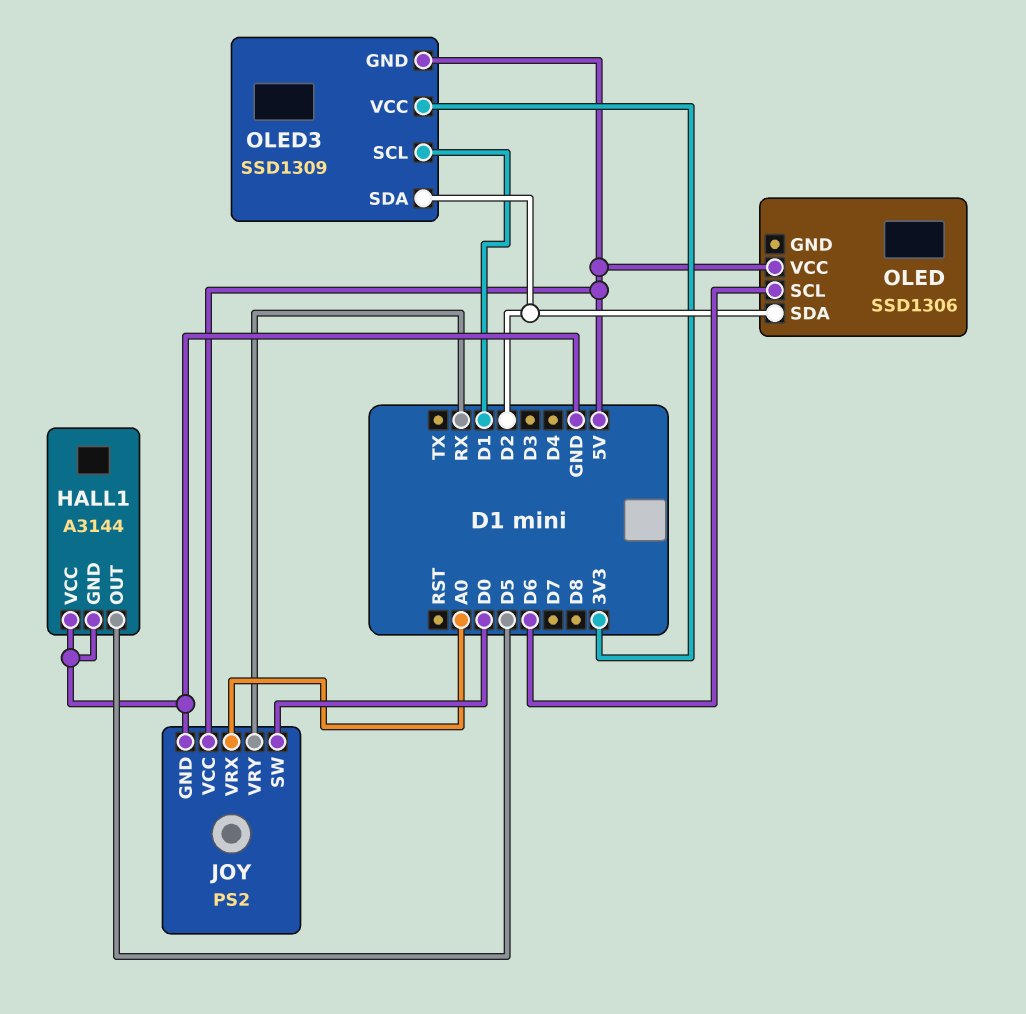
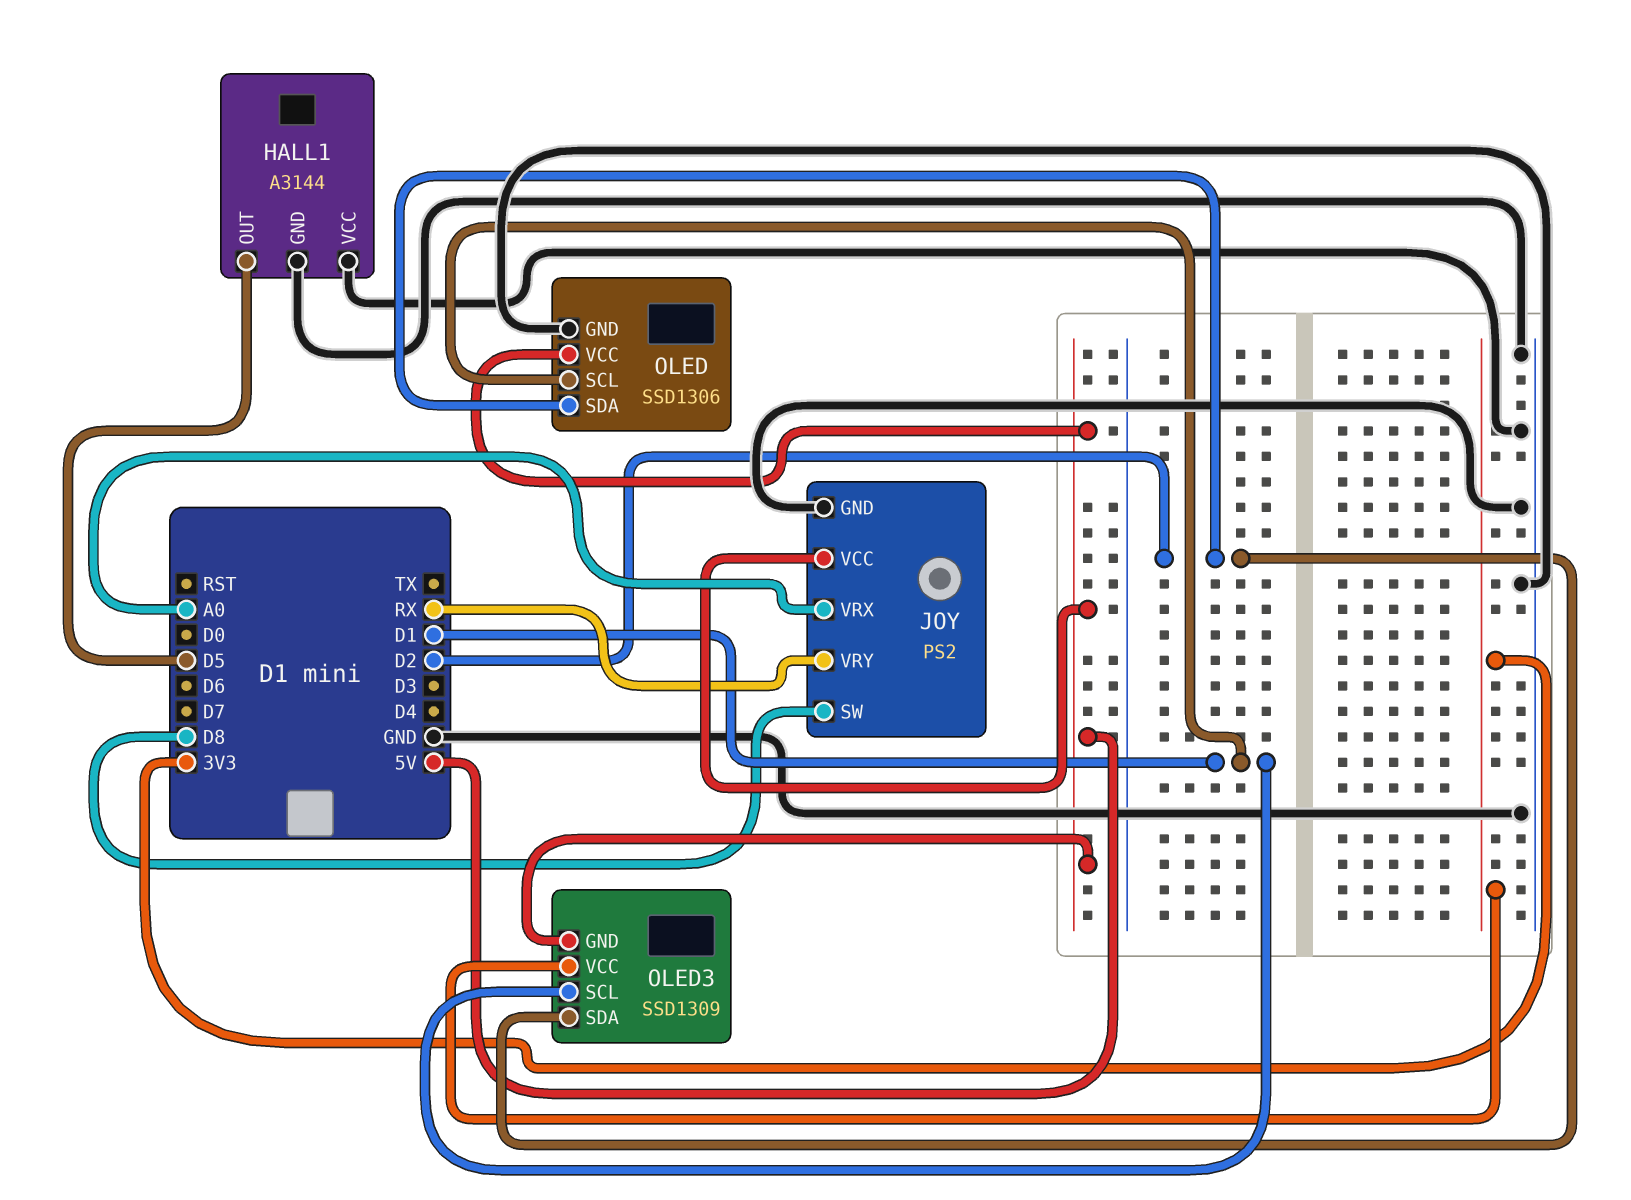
JOY pin SW: D0 -> D8
OLED pin GND: none -> GND
OLED pin SCL: D6 -> D1

